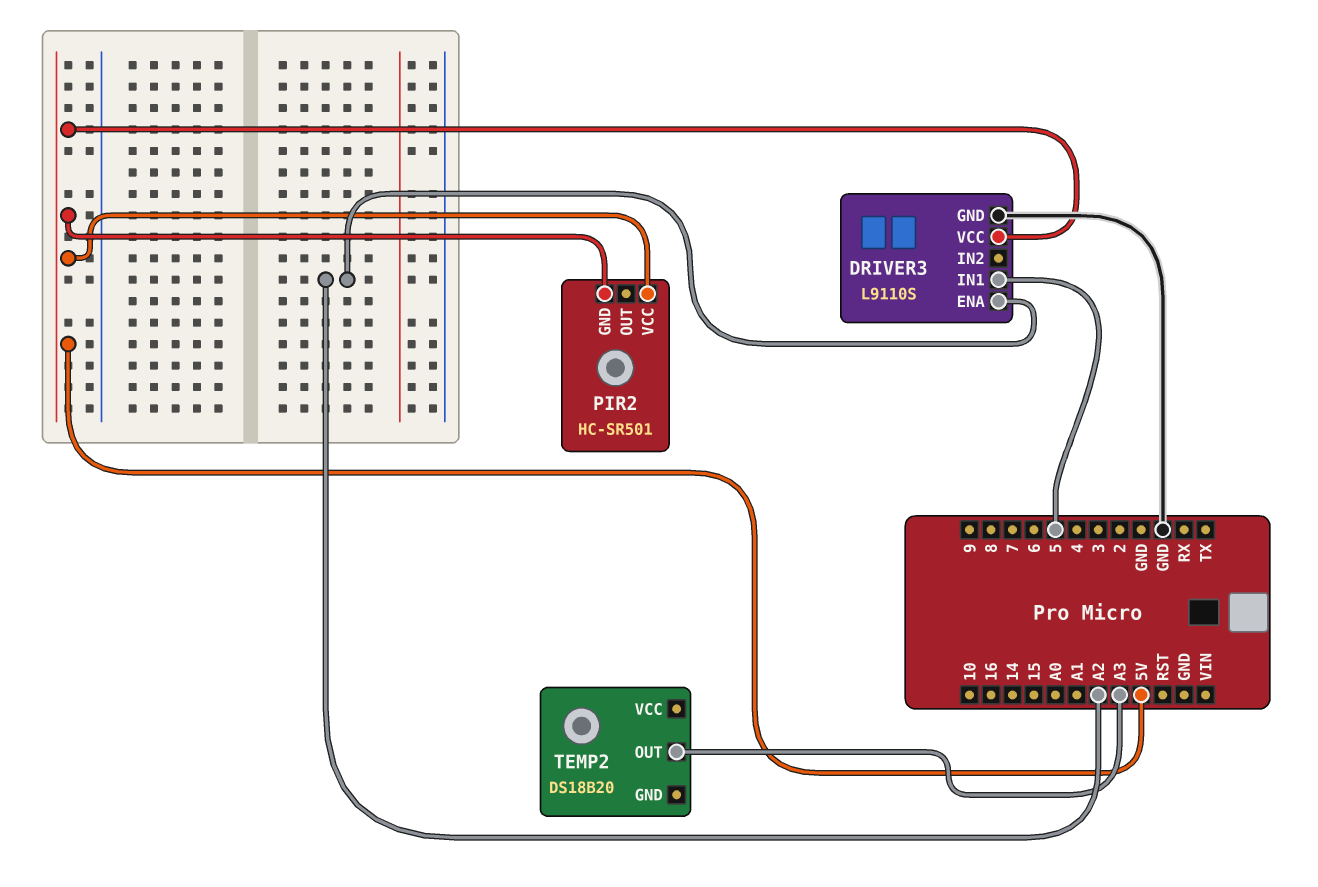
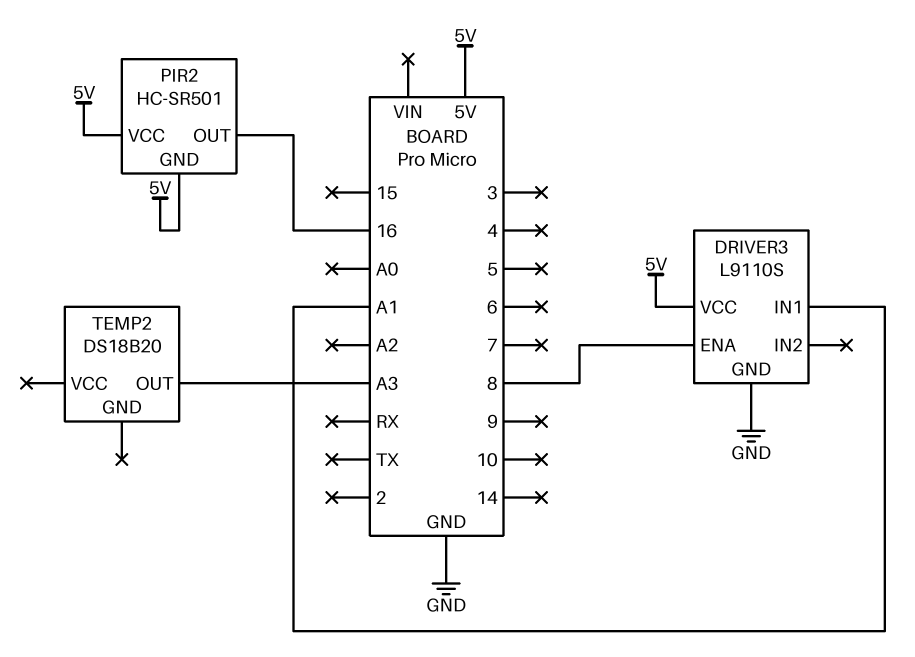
DRIVER3 pin ENA: A2 -> 8
DRIVER3 pin IN1: 5 -> A1
PIR2 pin OUT: none -> 16

